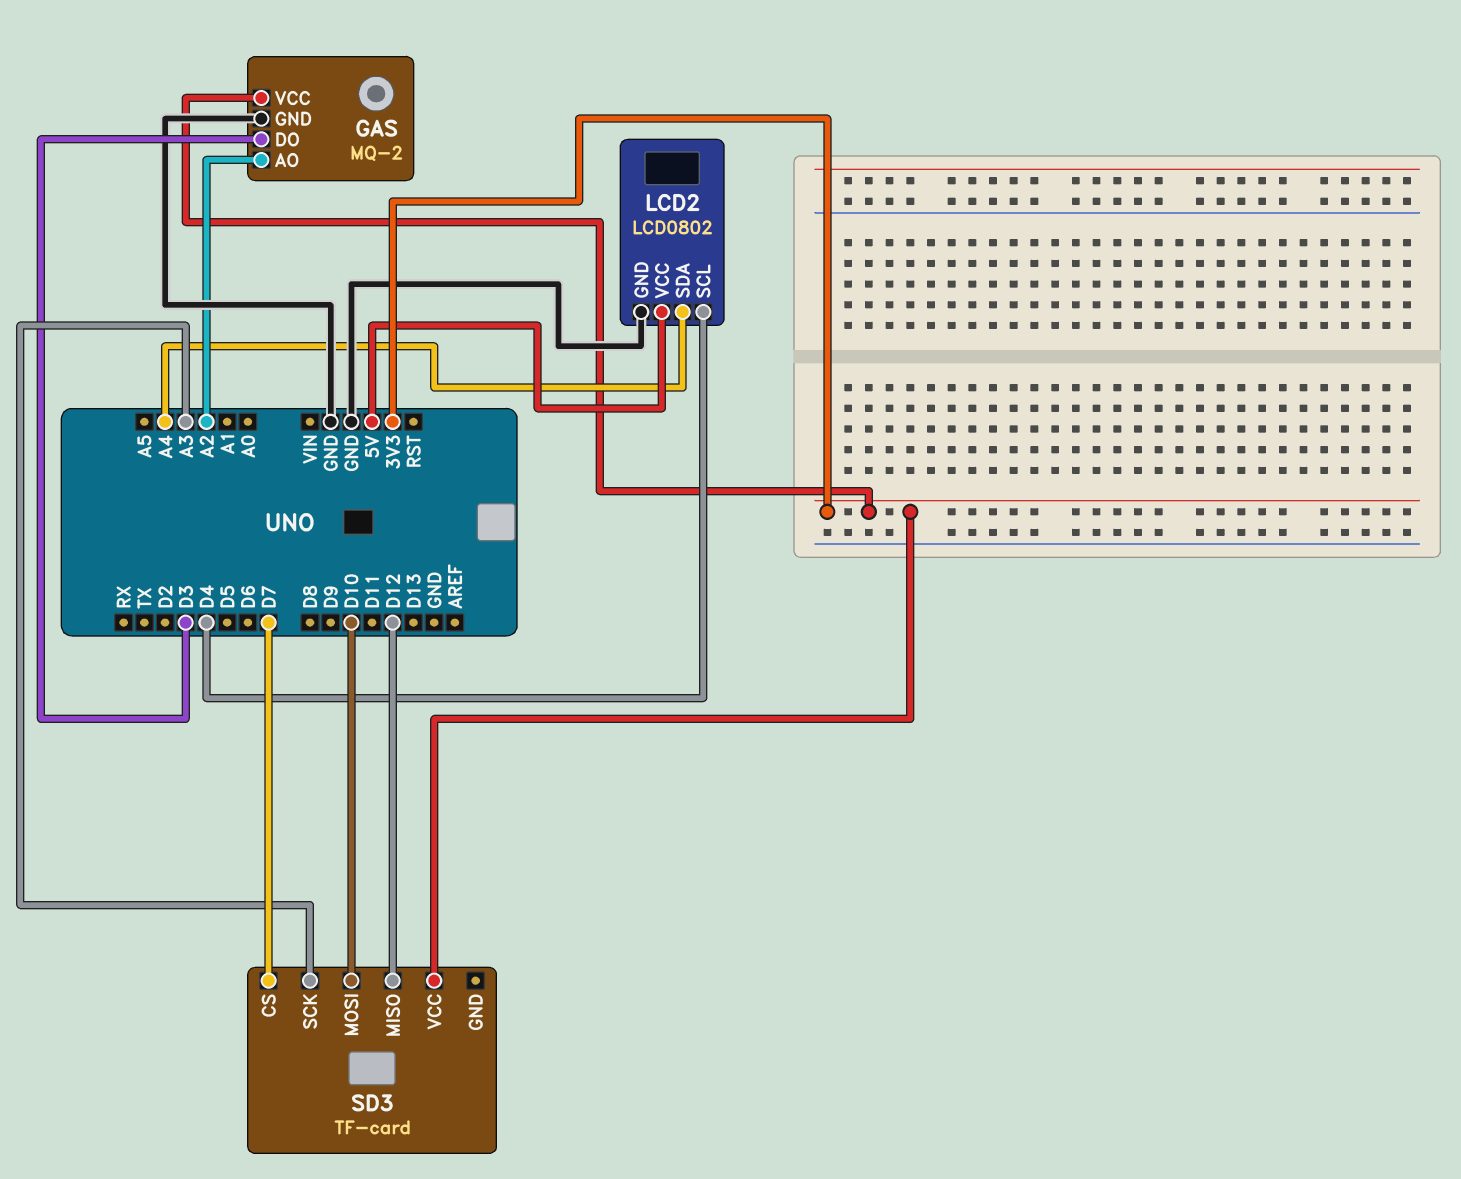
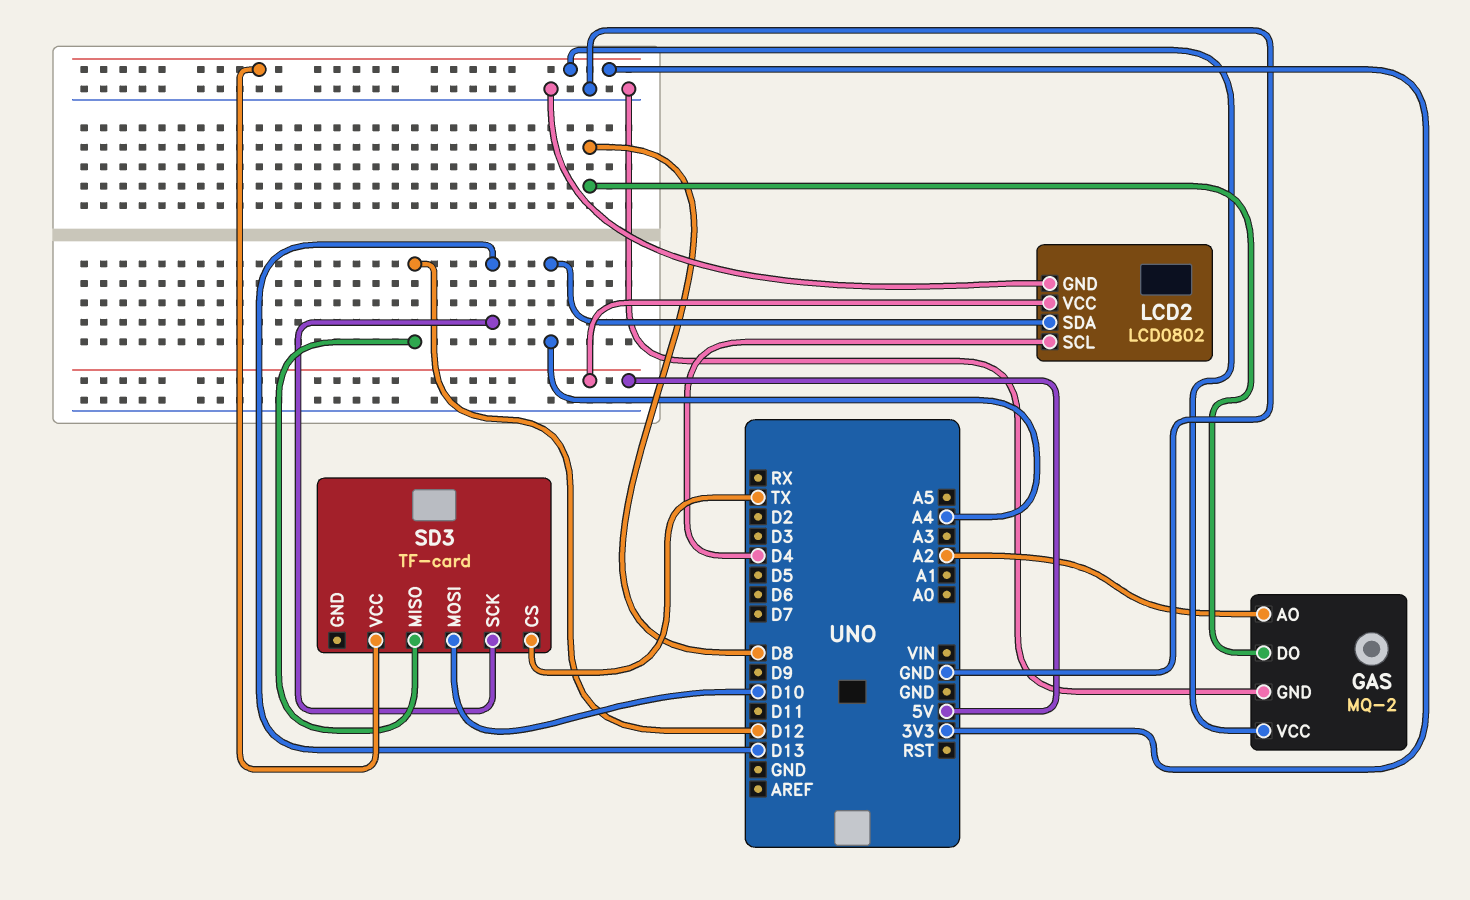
GAS pin DO: D3 -> D8
SD3 pin CS: D7 -> TX
SD3 pin SCK: A3 -> D13

